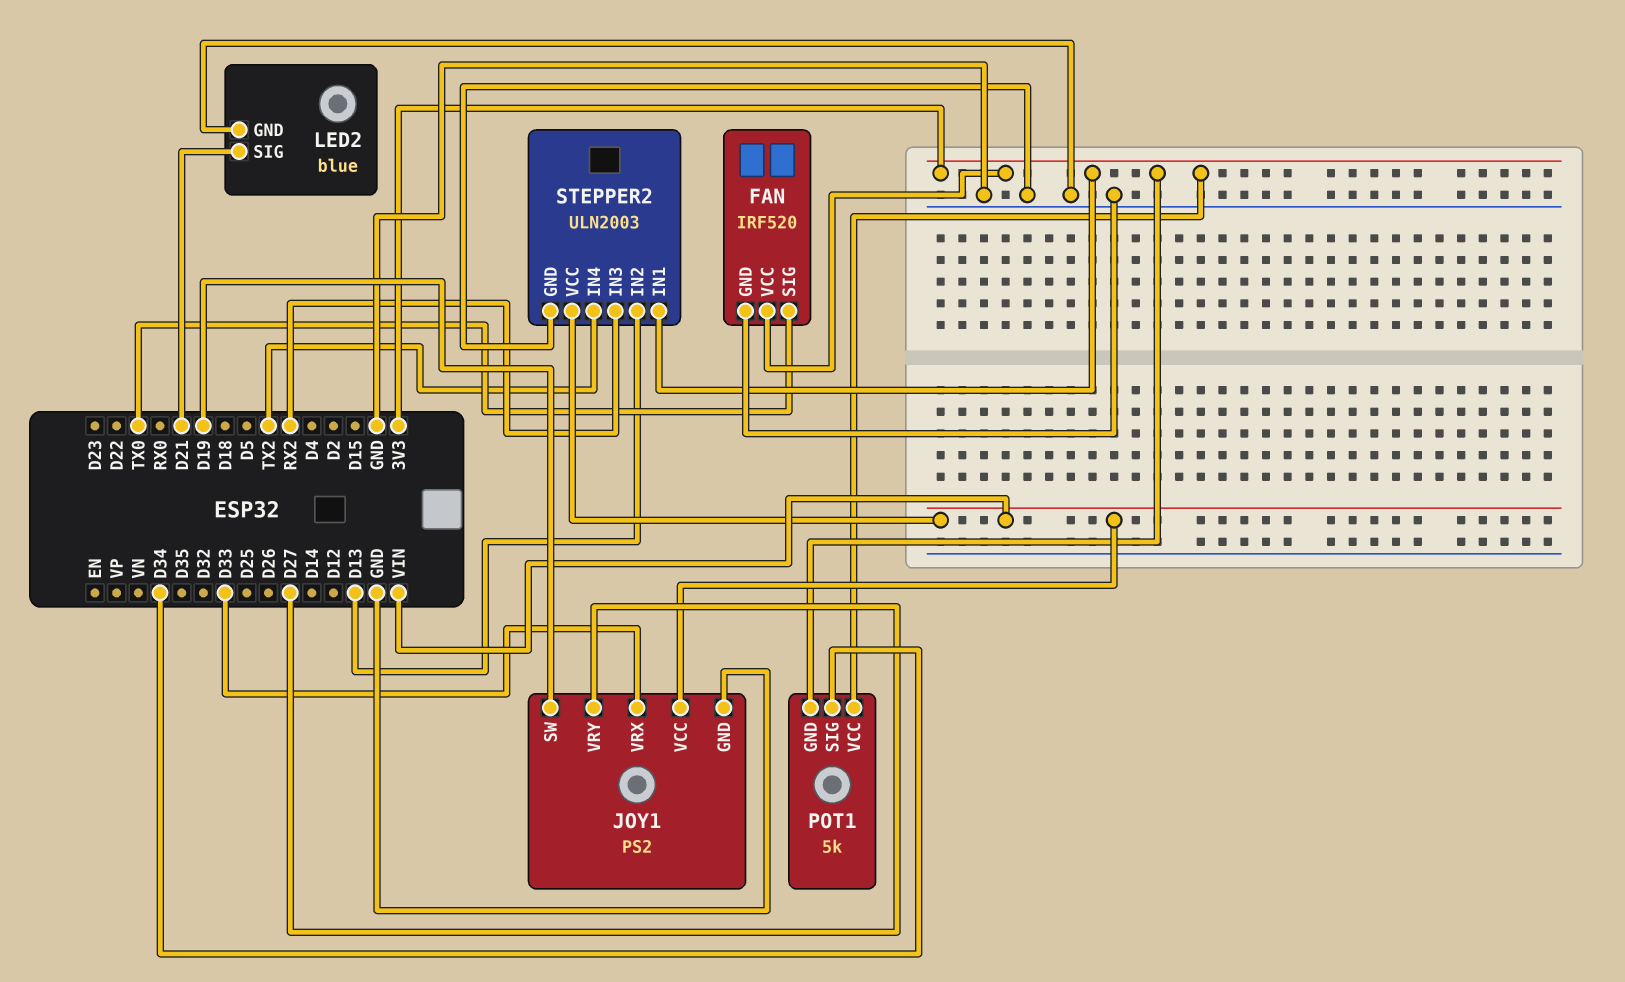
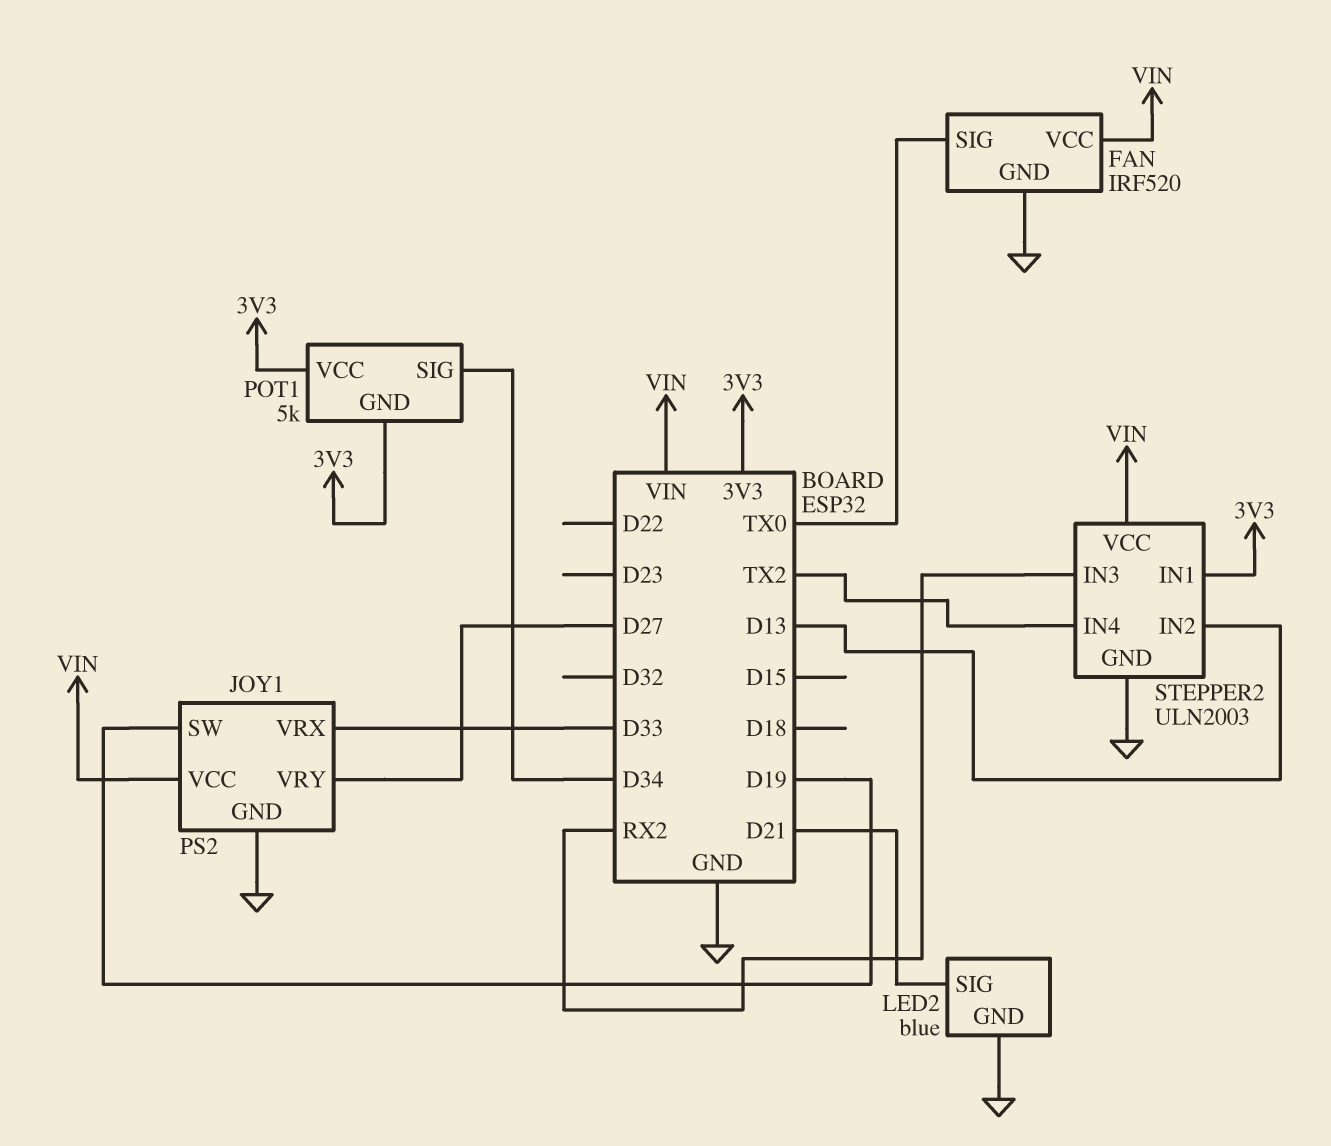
FAN pin VCC: 3V3 -> VIN

